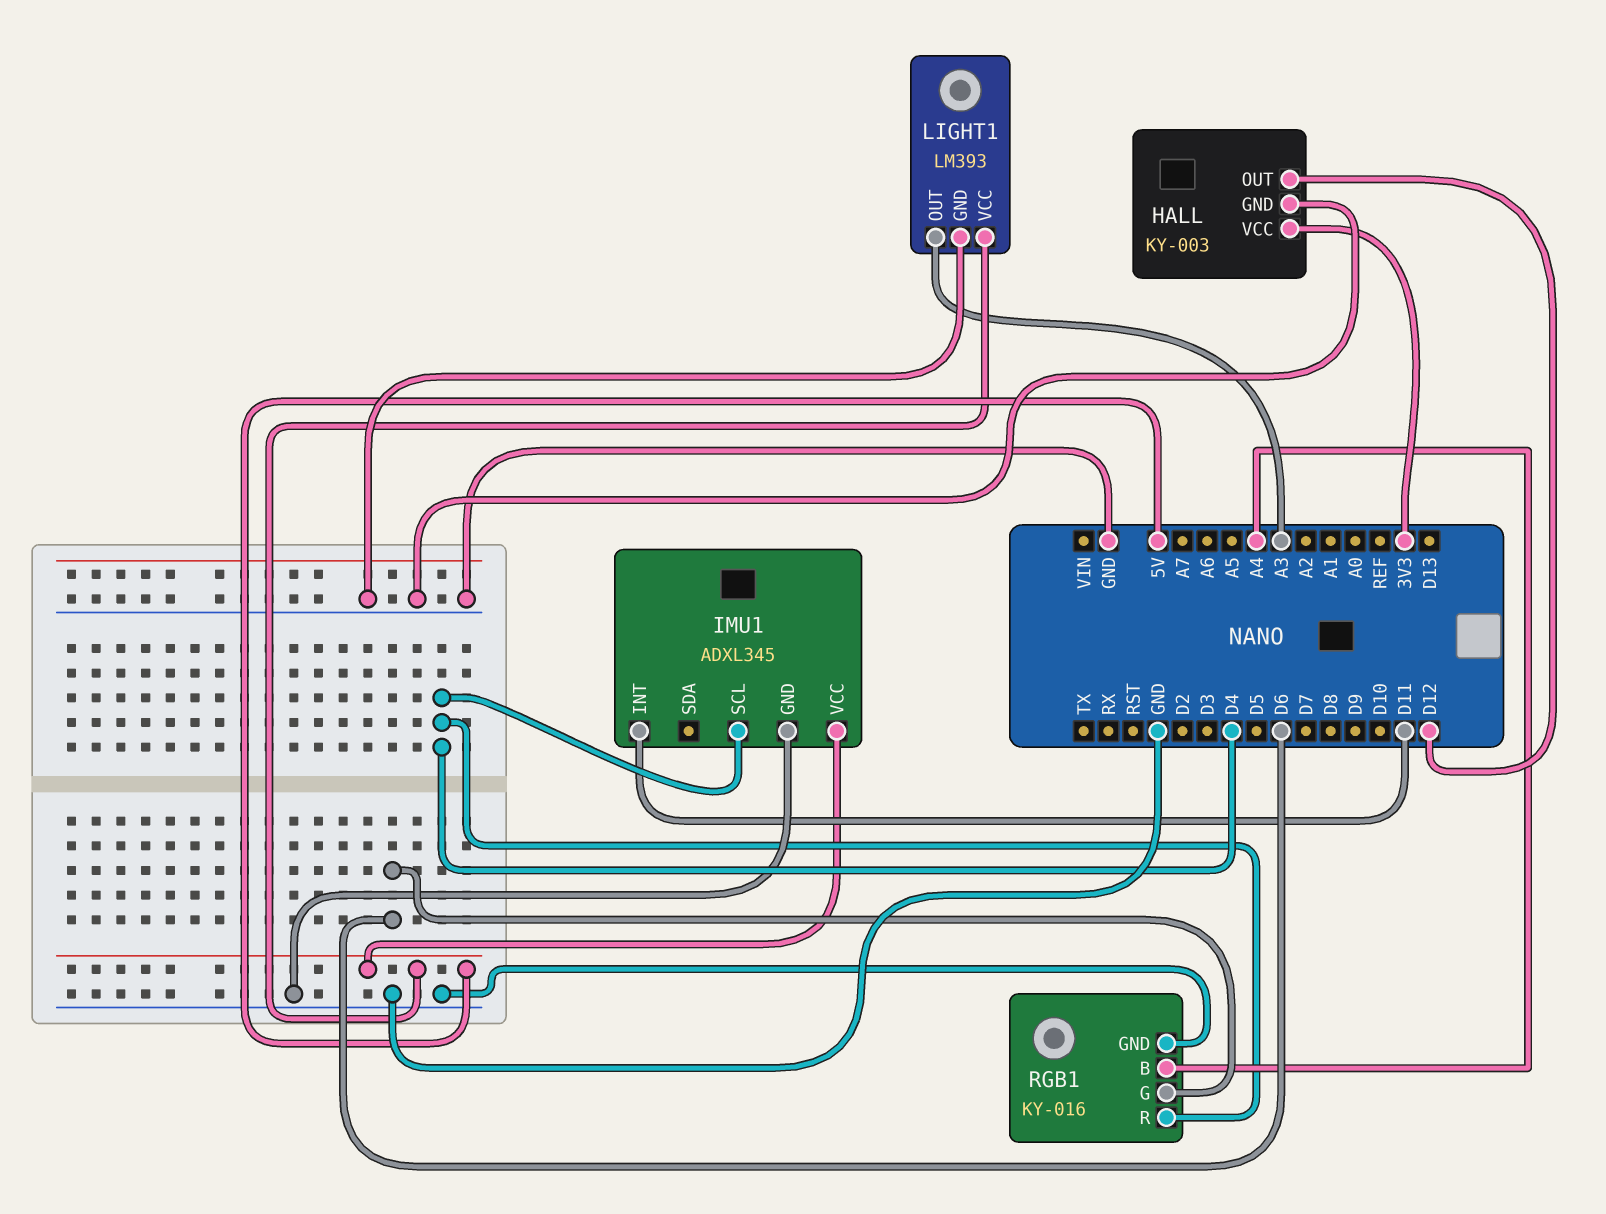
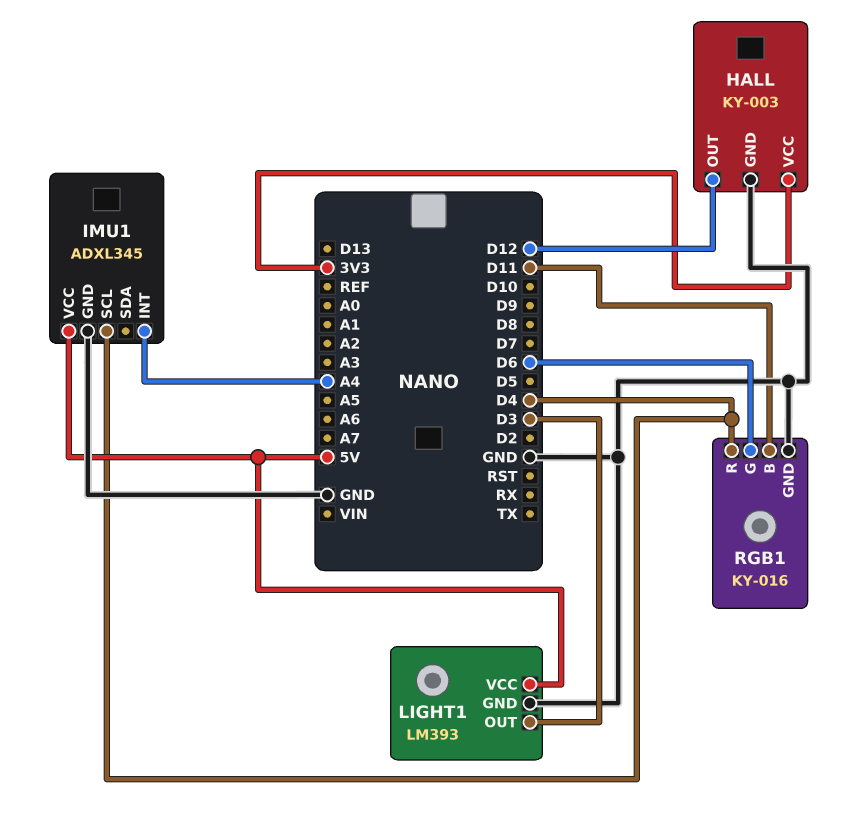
IMU1 pin INT: D11 -> A4
LIGHT1 pin OUT: A3 -> D3
RGB1 pin B: A4 -> D11

